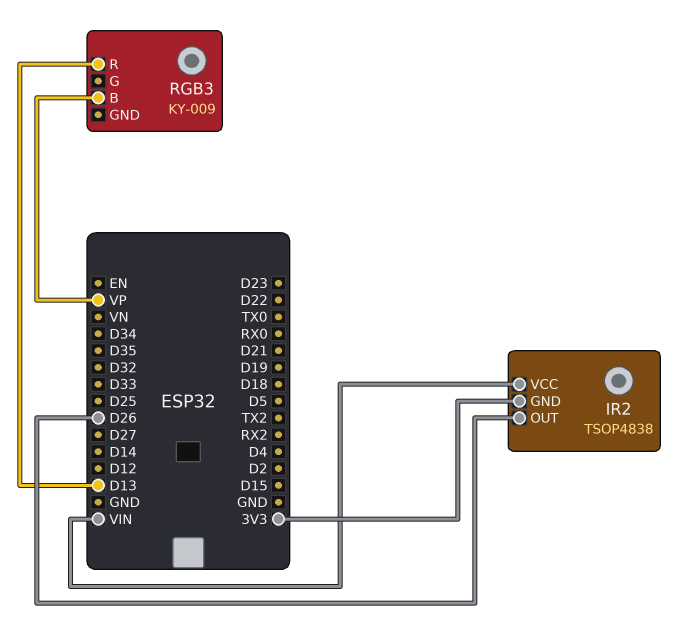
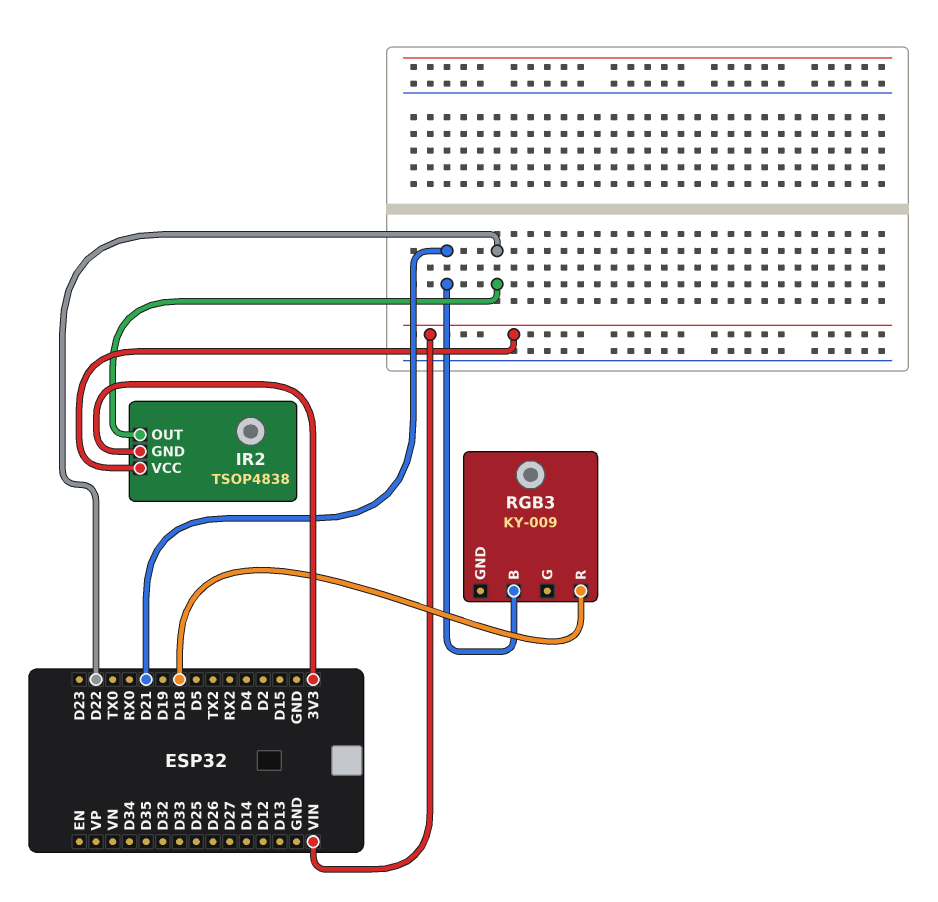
IR2 pin OUT: D26 -> D22
RGB3 pin B: VP -> D21
RGB3 pin R: D13 -> D18

